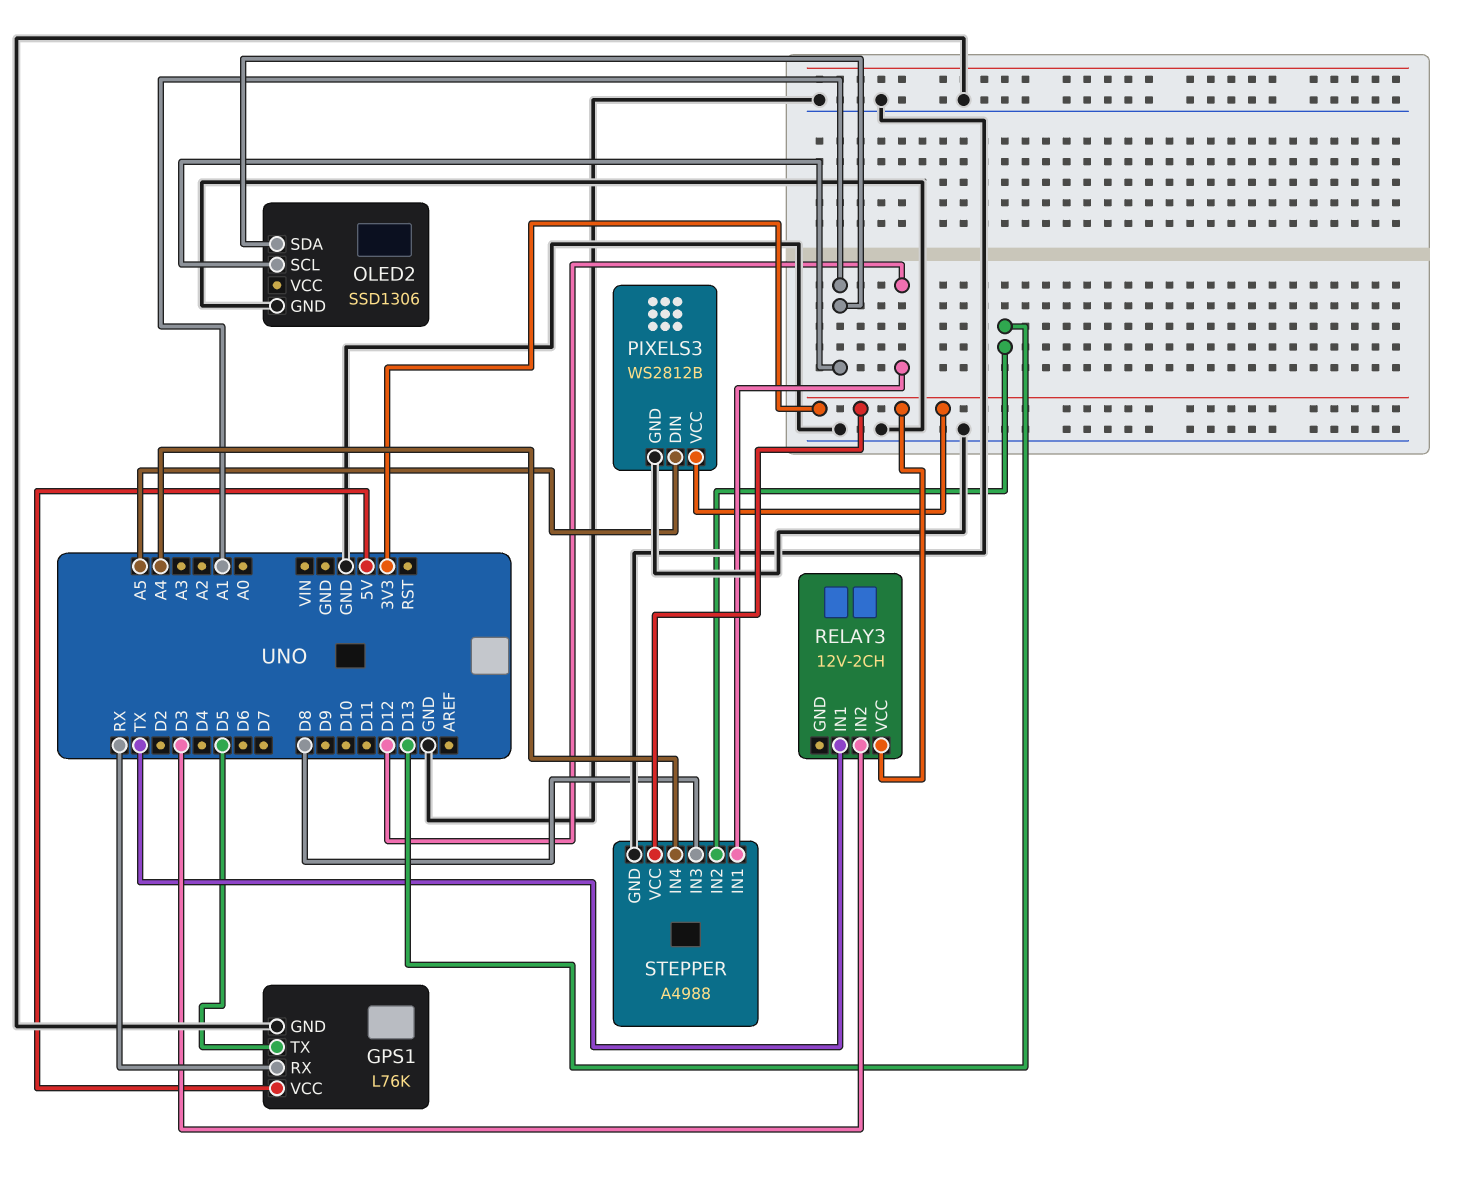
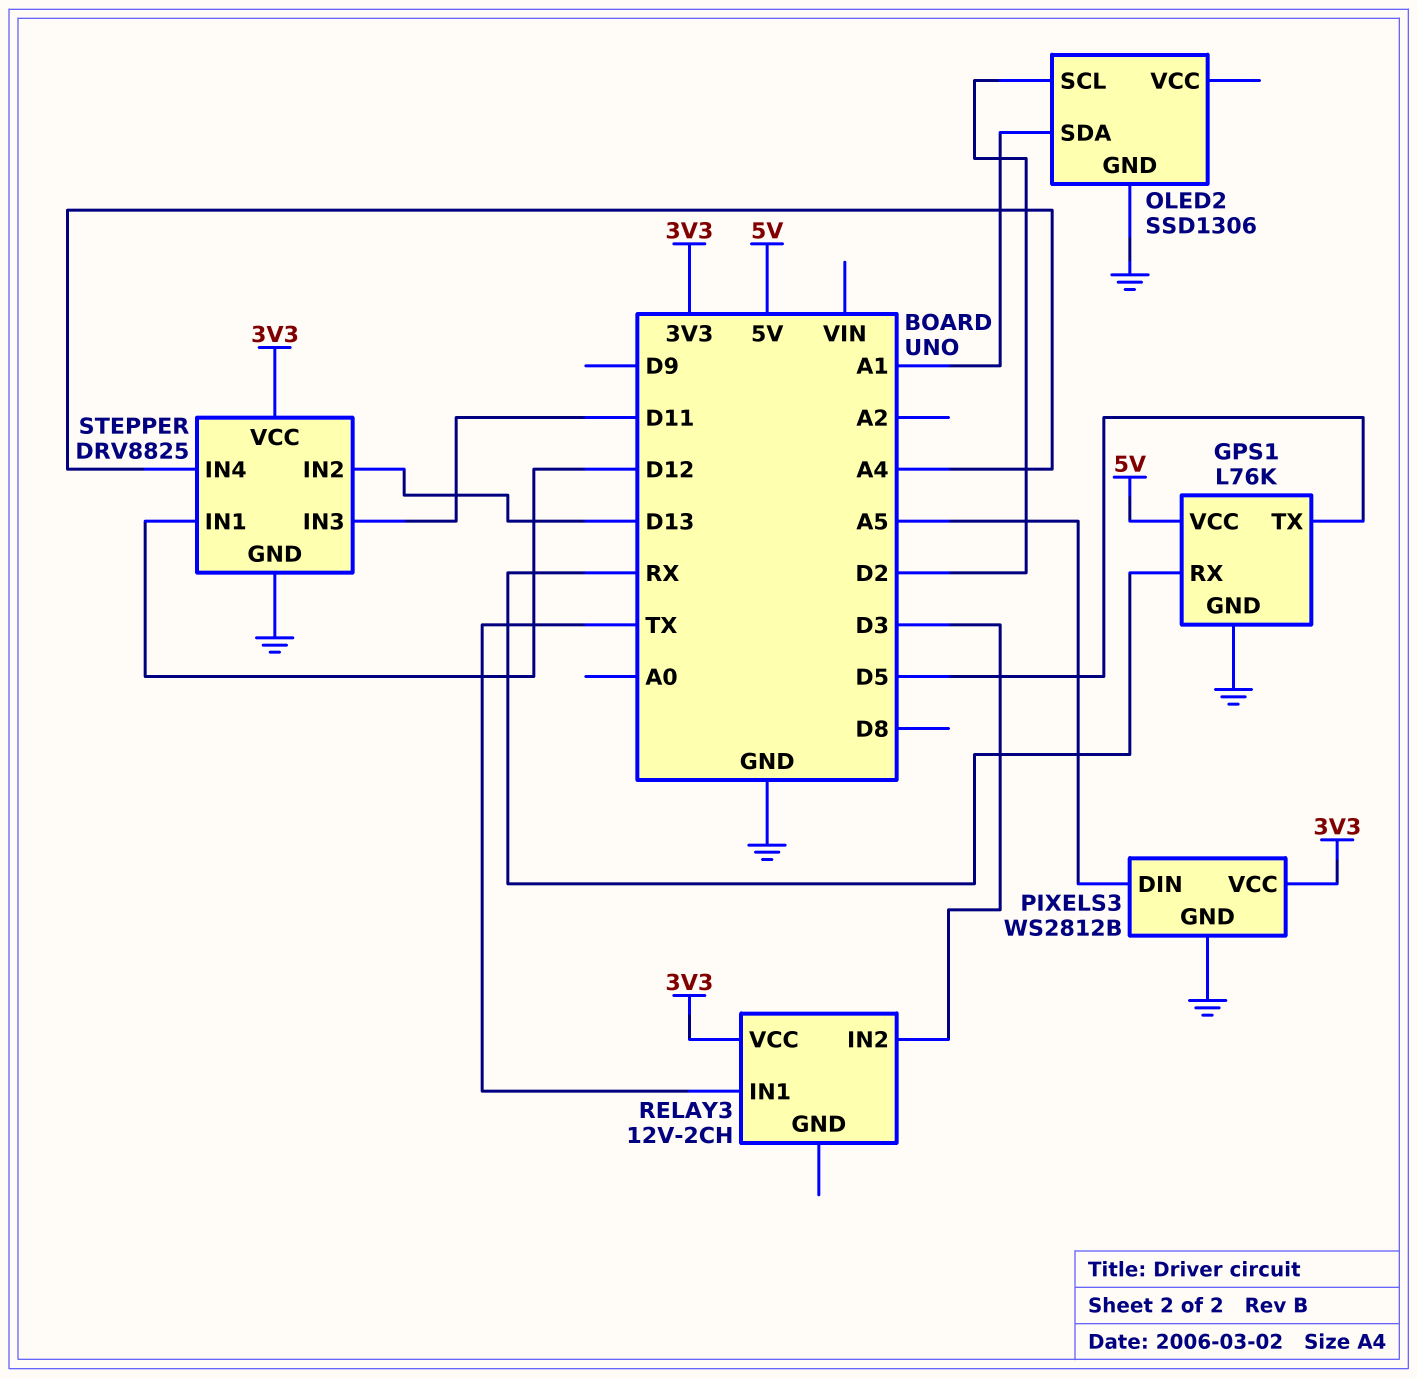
OLED2 pin SCL: A1 -> D2
STEPPER: A4988 -> DRV8825
STEPPER pin IN3: D8 -> D11

